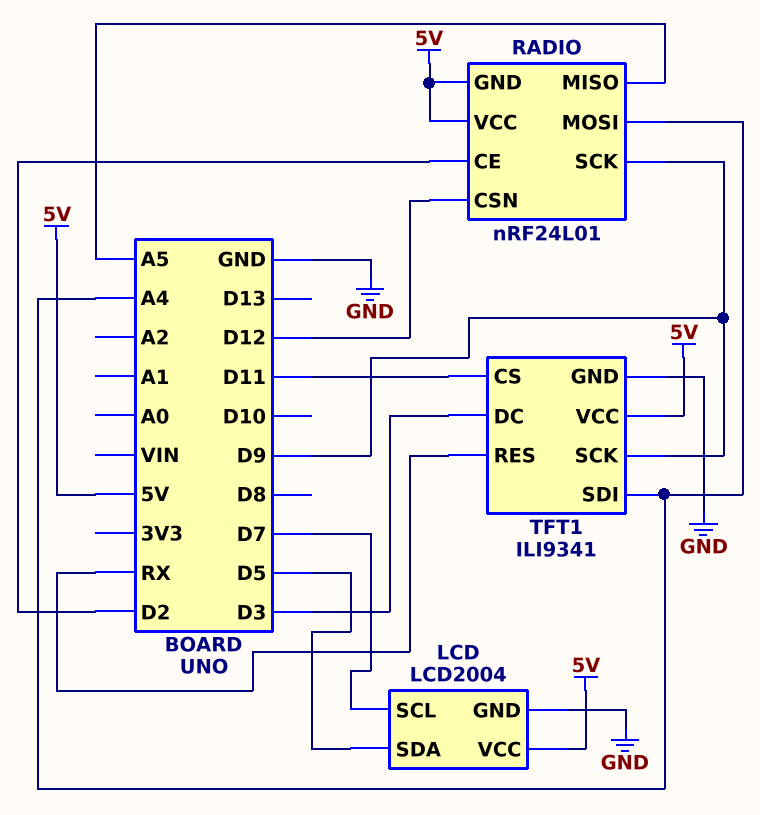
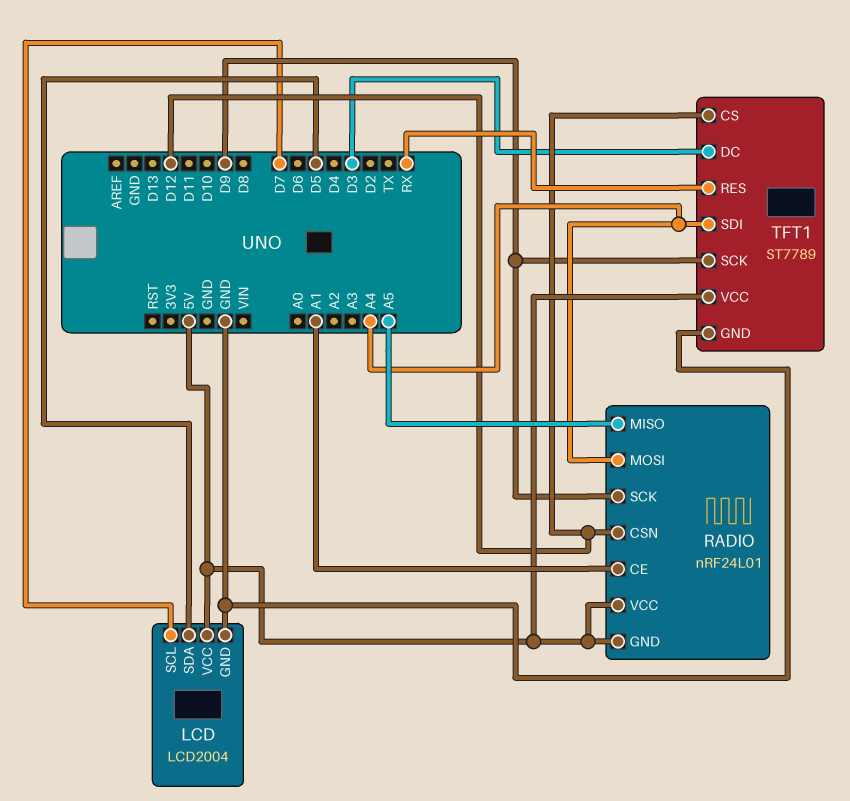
RADIO pin CE: D2 -> A1
TFT1: ILI9341 -> ST7789
TFT1 pin CS: D11 -> D12

